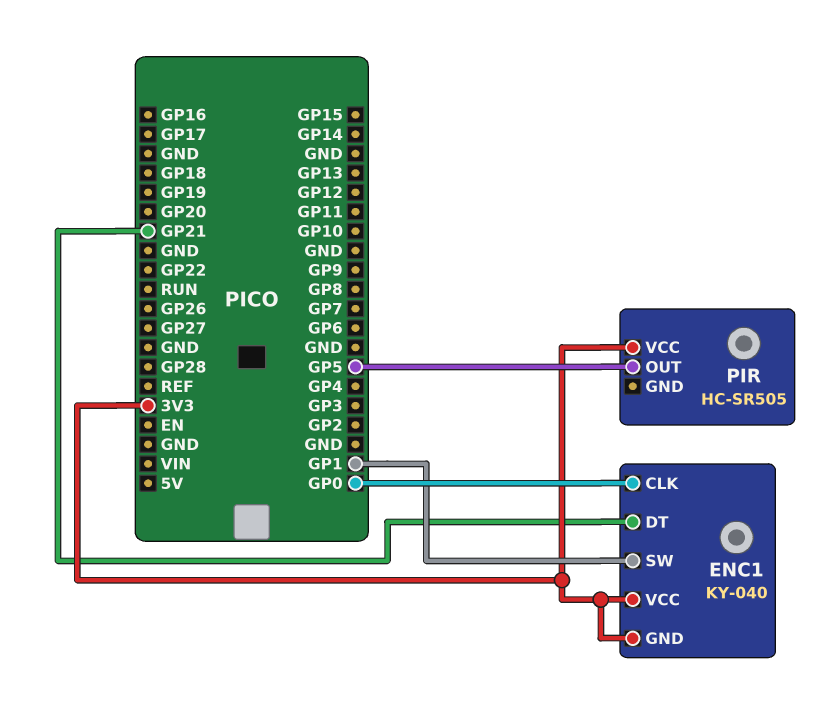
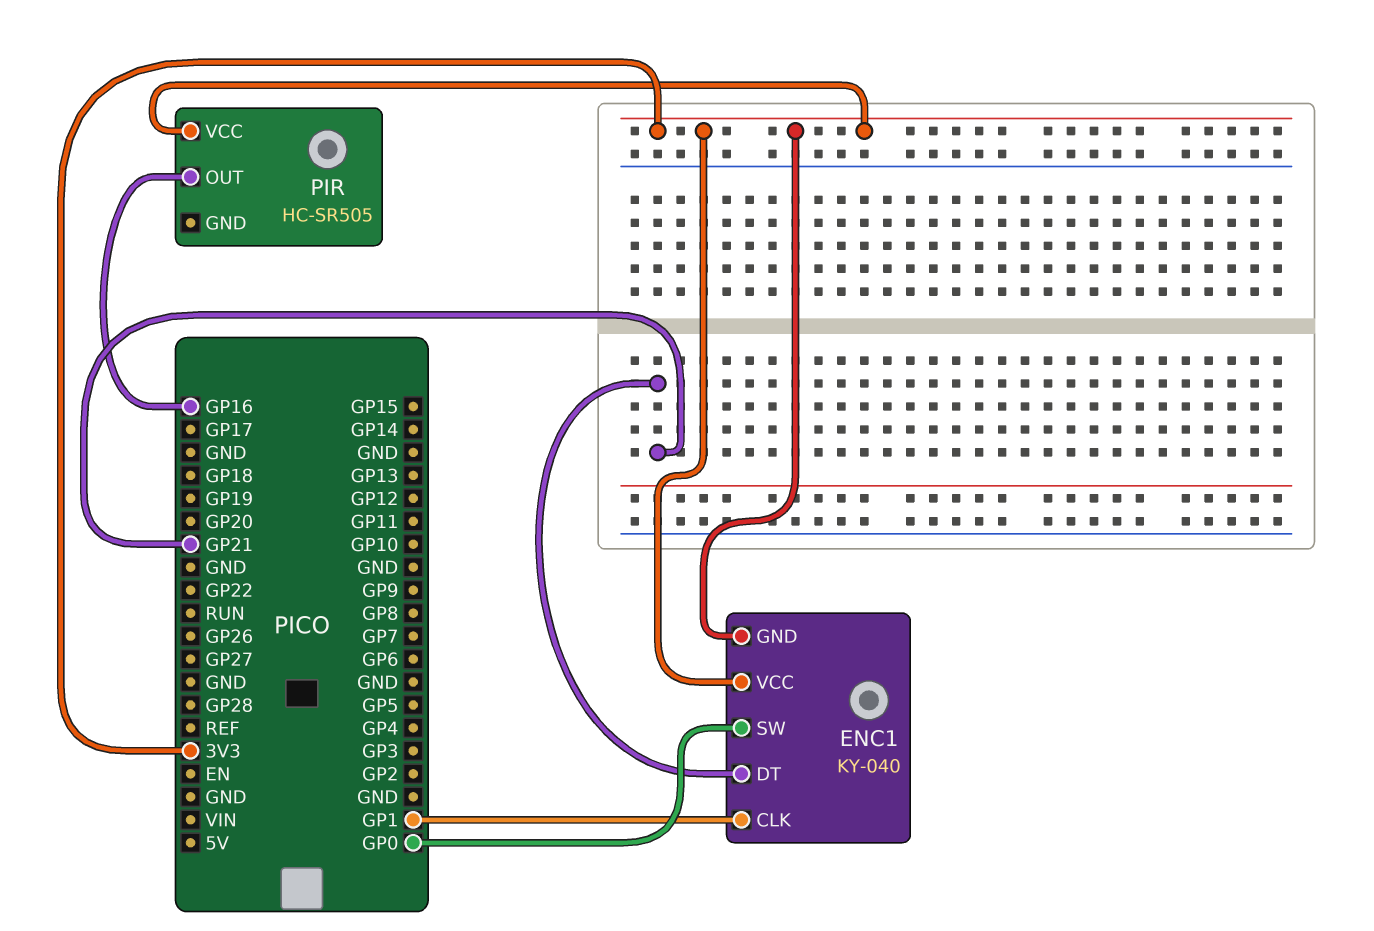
ENC1 pin CLK: GP0 -> GP1
ENC1 pin SW: GP1 -> GP0
PIR pin OUT: GP5 -> GP16

